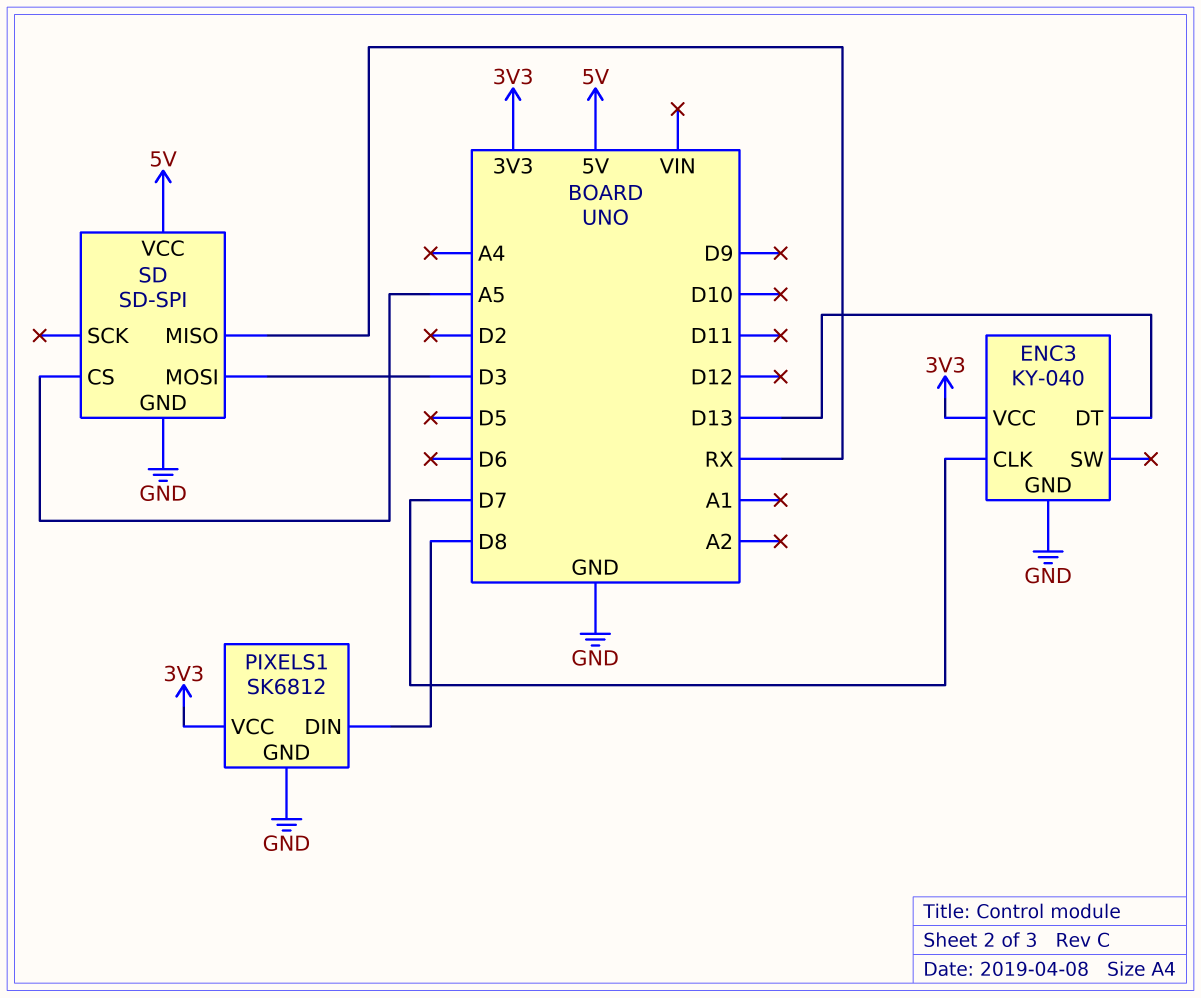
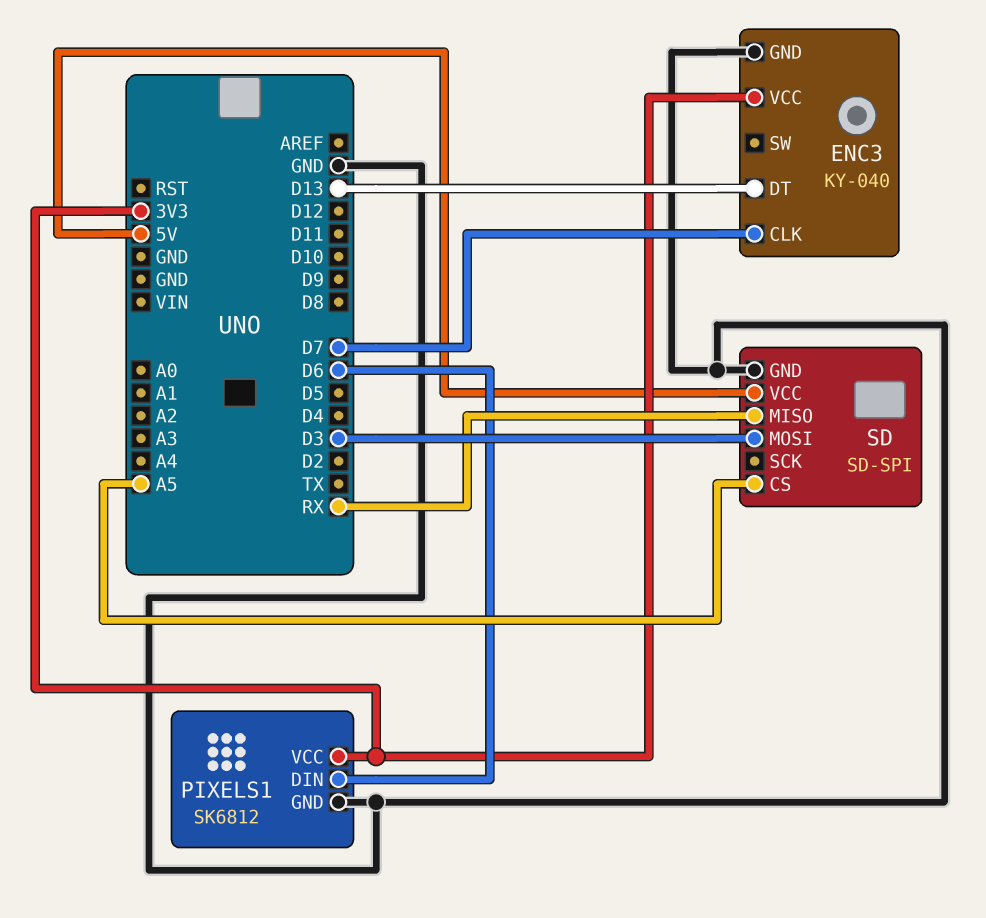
PIXELS1 pin DIN: D8 -> D6

